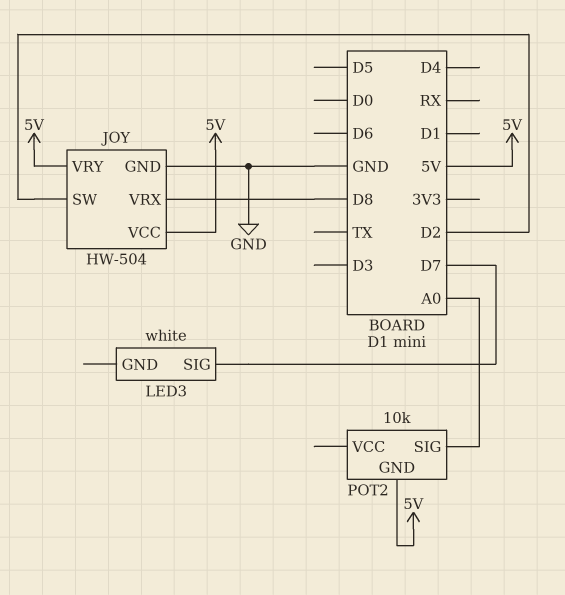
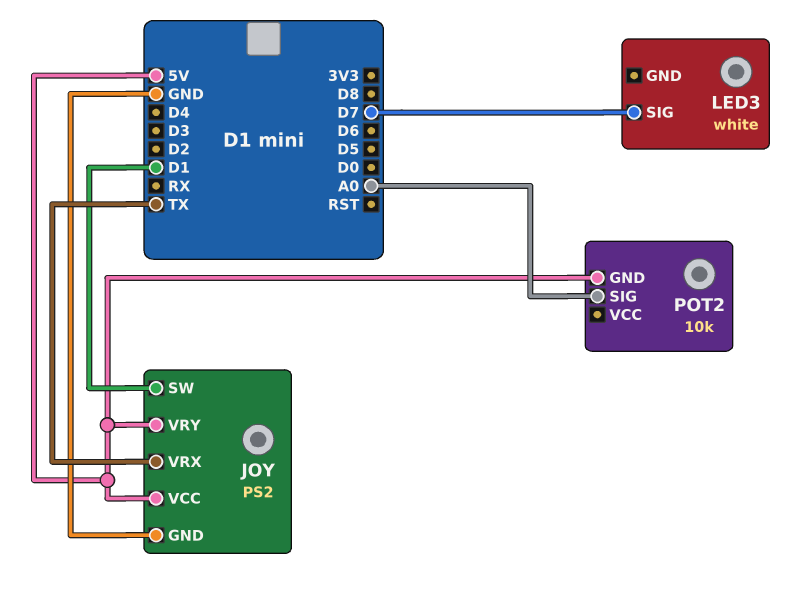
JOY: HW-504 -> PS2
JOY pin SW: D2 -> D1
JOY pin VRX: D8 -> TX

